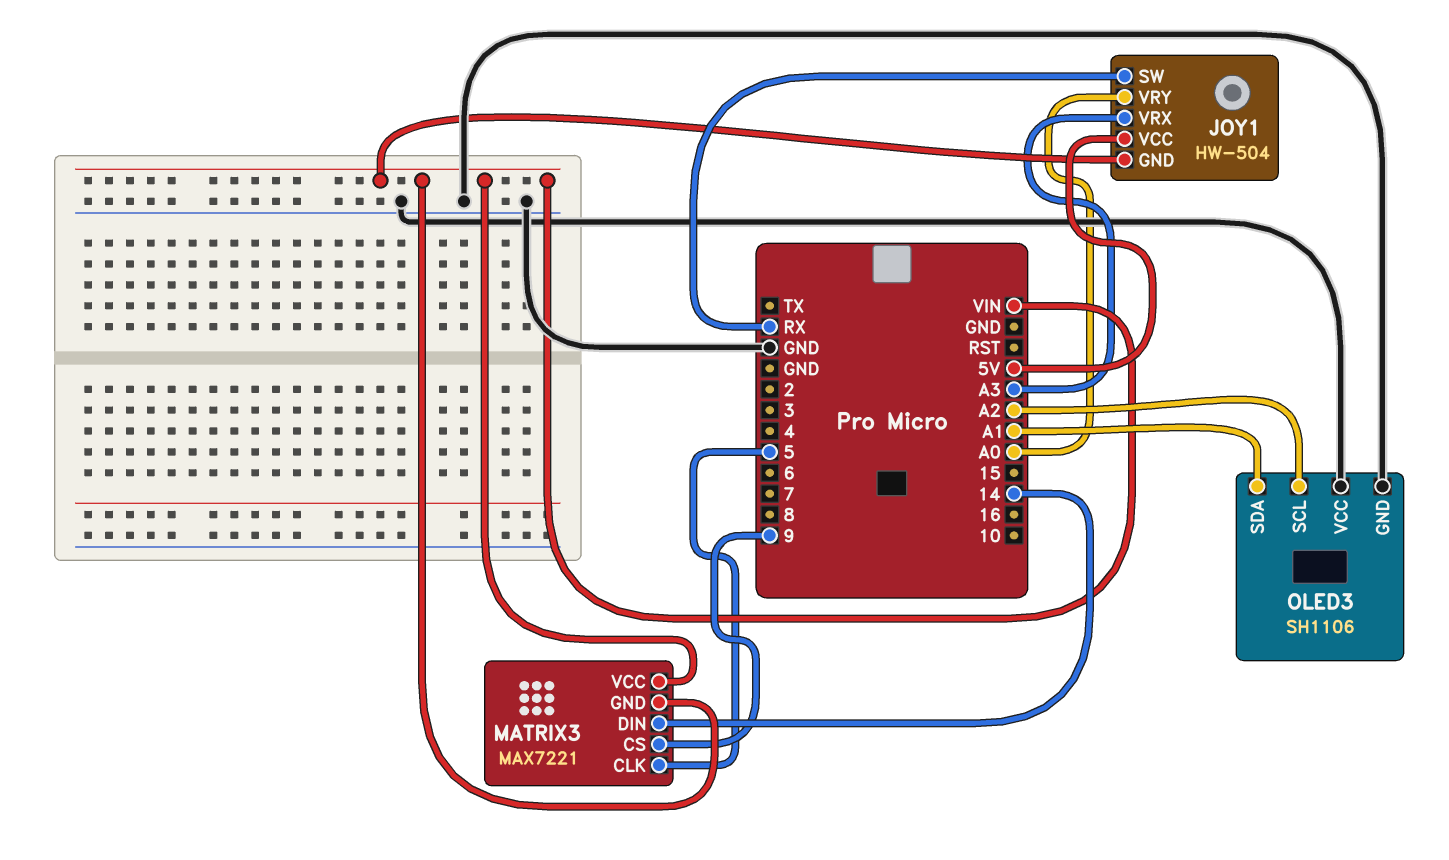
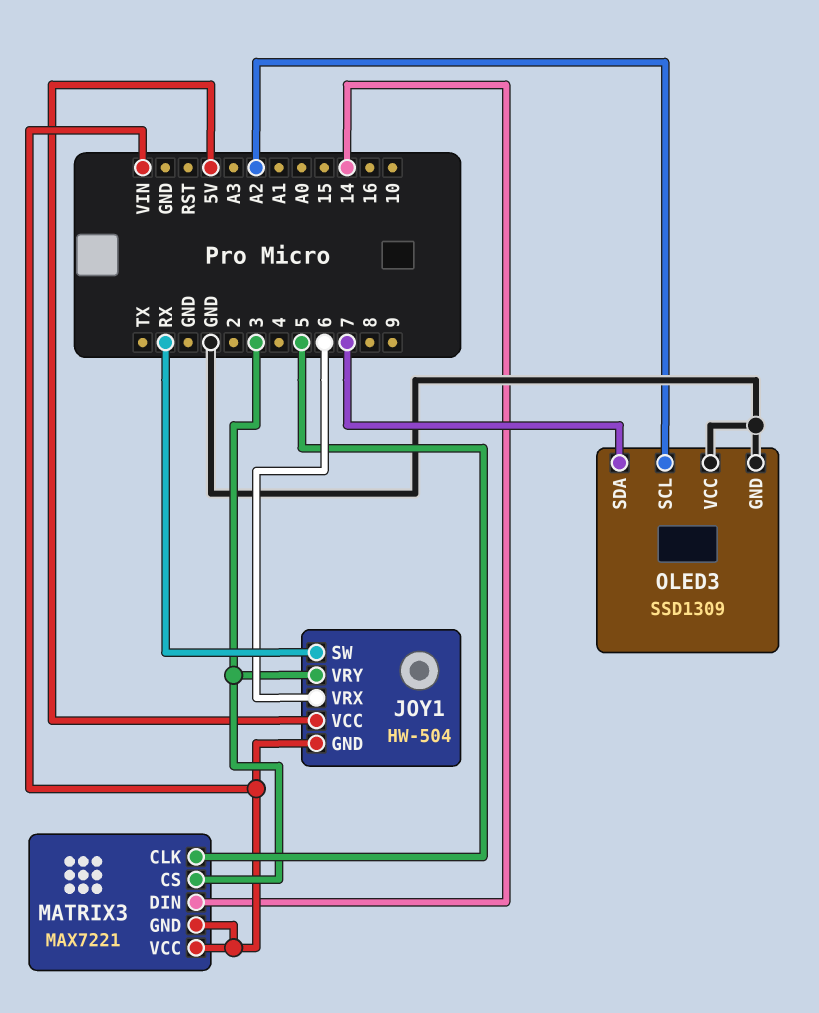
JOY1 pin VRX: A3 -> 6
JOY1 pin VRY: A0 -> 3
MATRIX3 pin CS: 9 -> 3
OLED3: SH1106 -> SSD1309
OLED3 pin SDA: A1 -> 7

